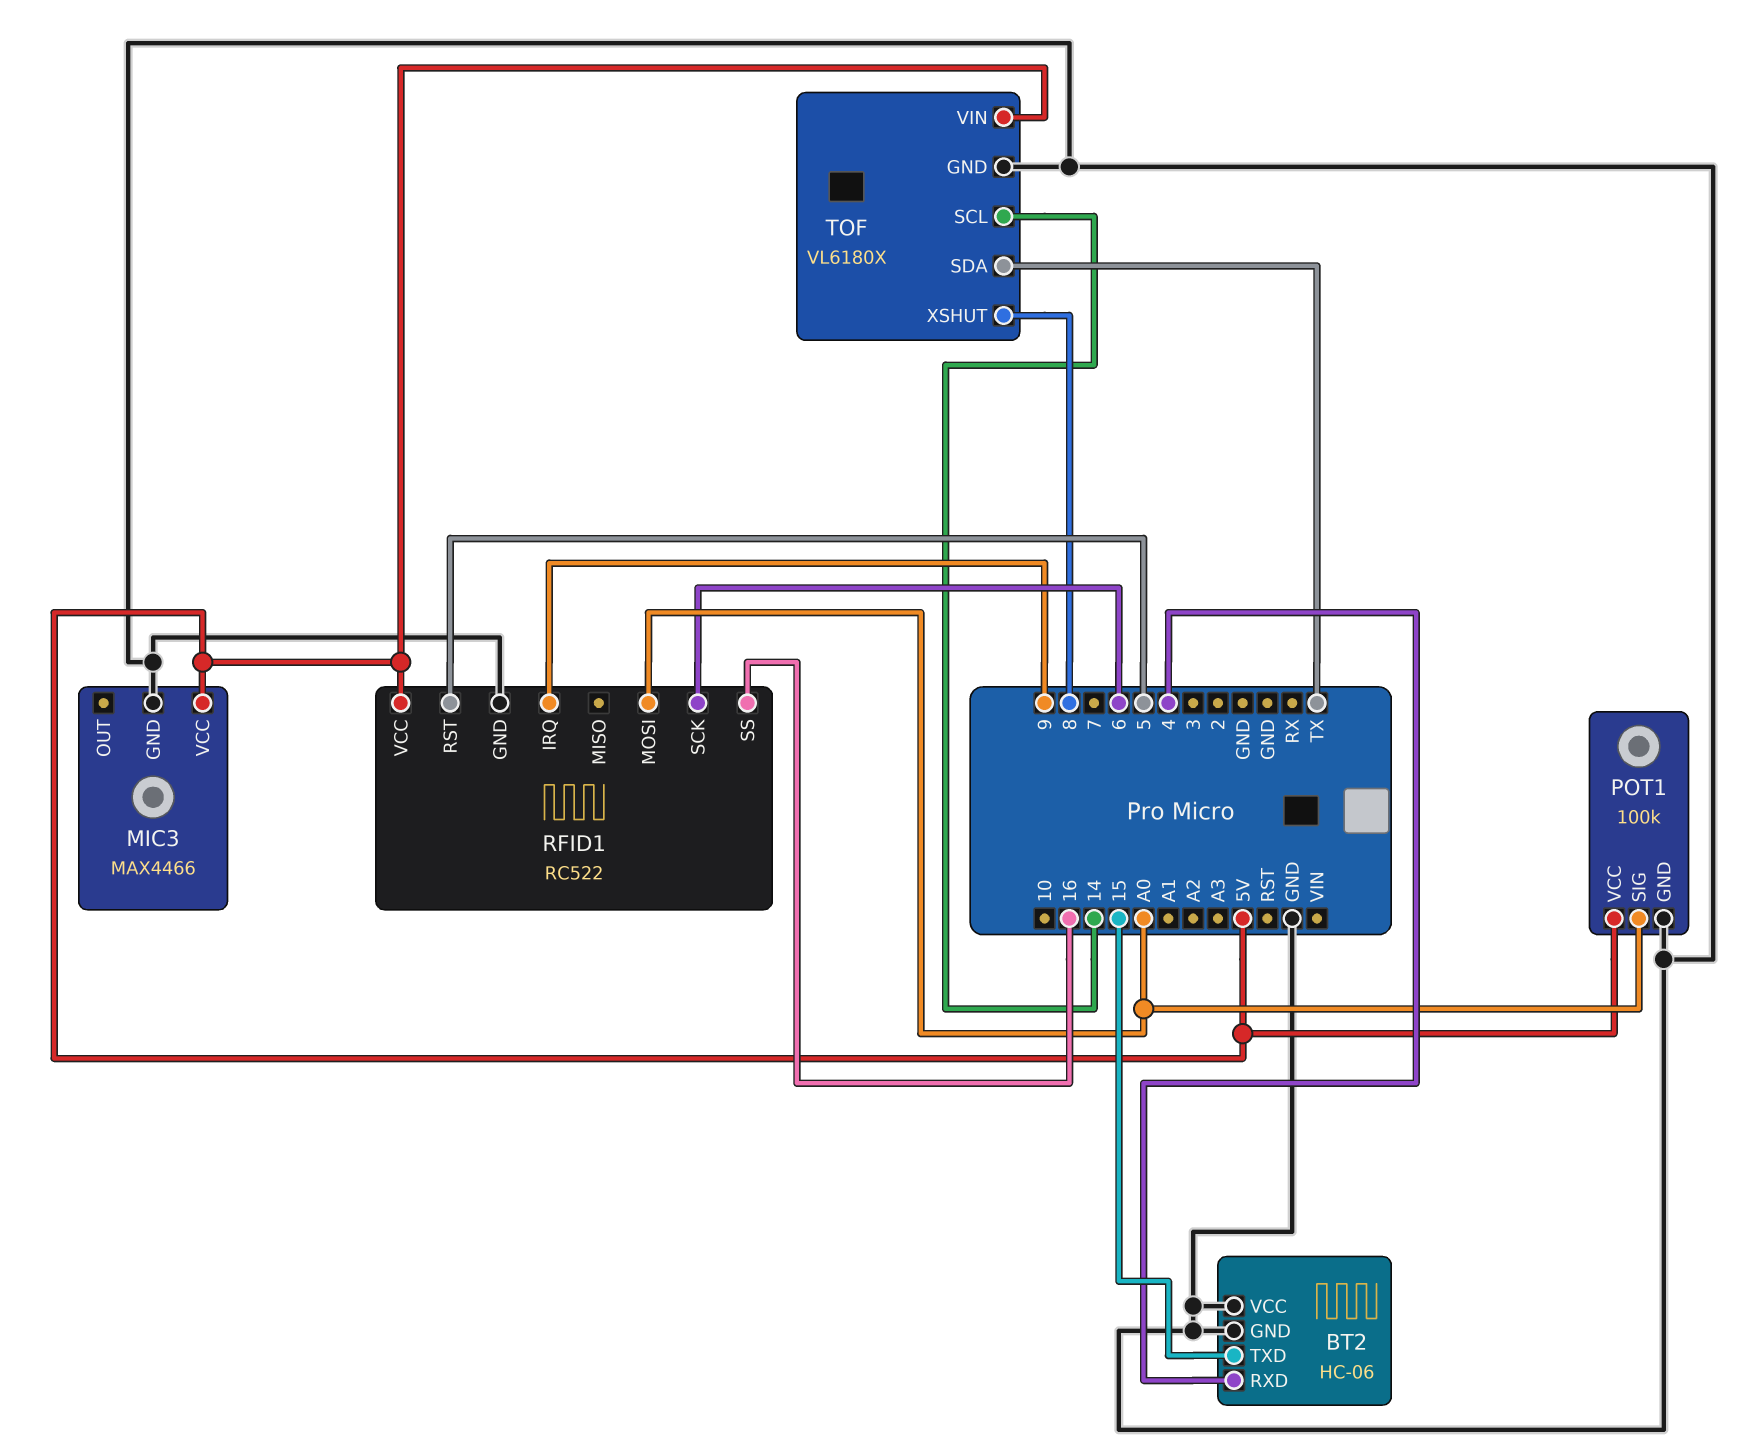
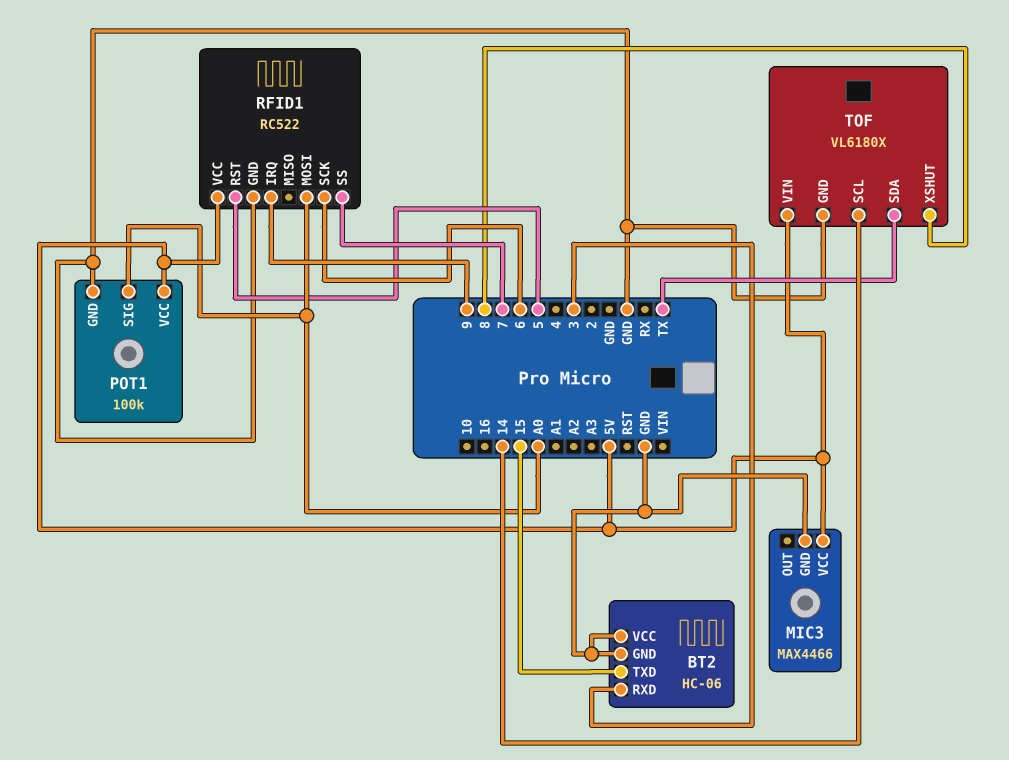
BT2 pin RXD: 4 -> 3
RFID1 pin SS: 16 -> 7

